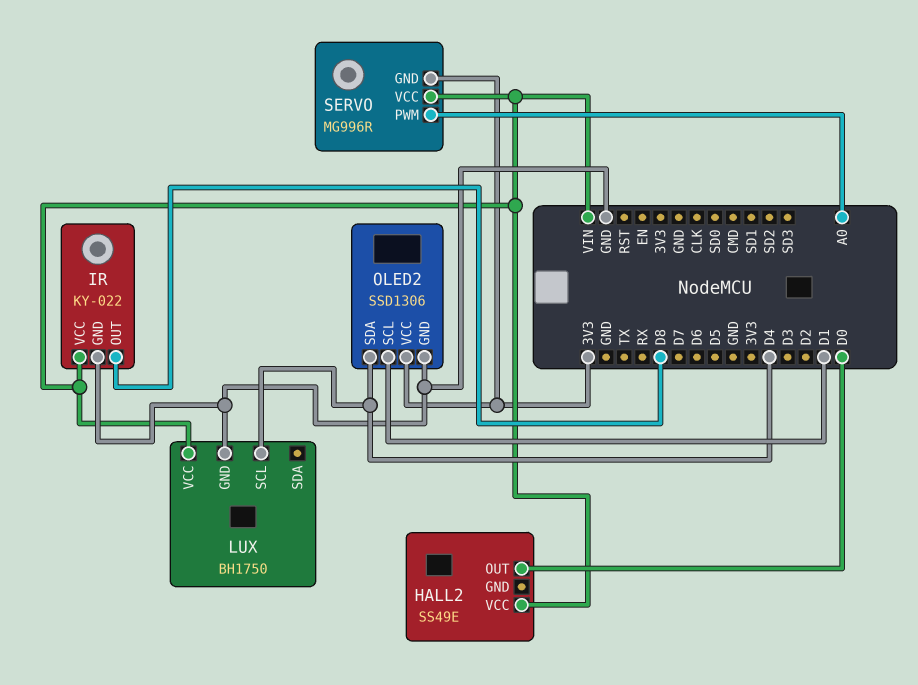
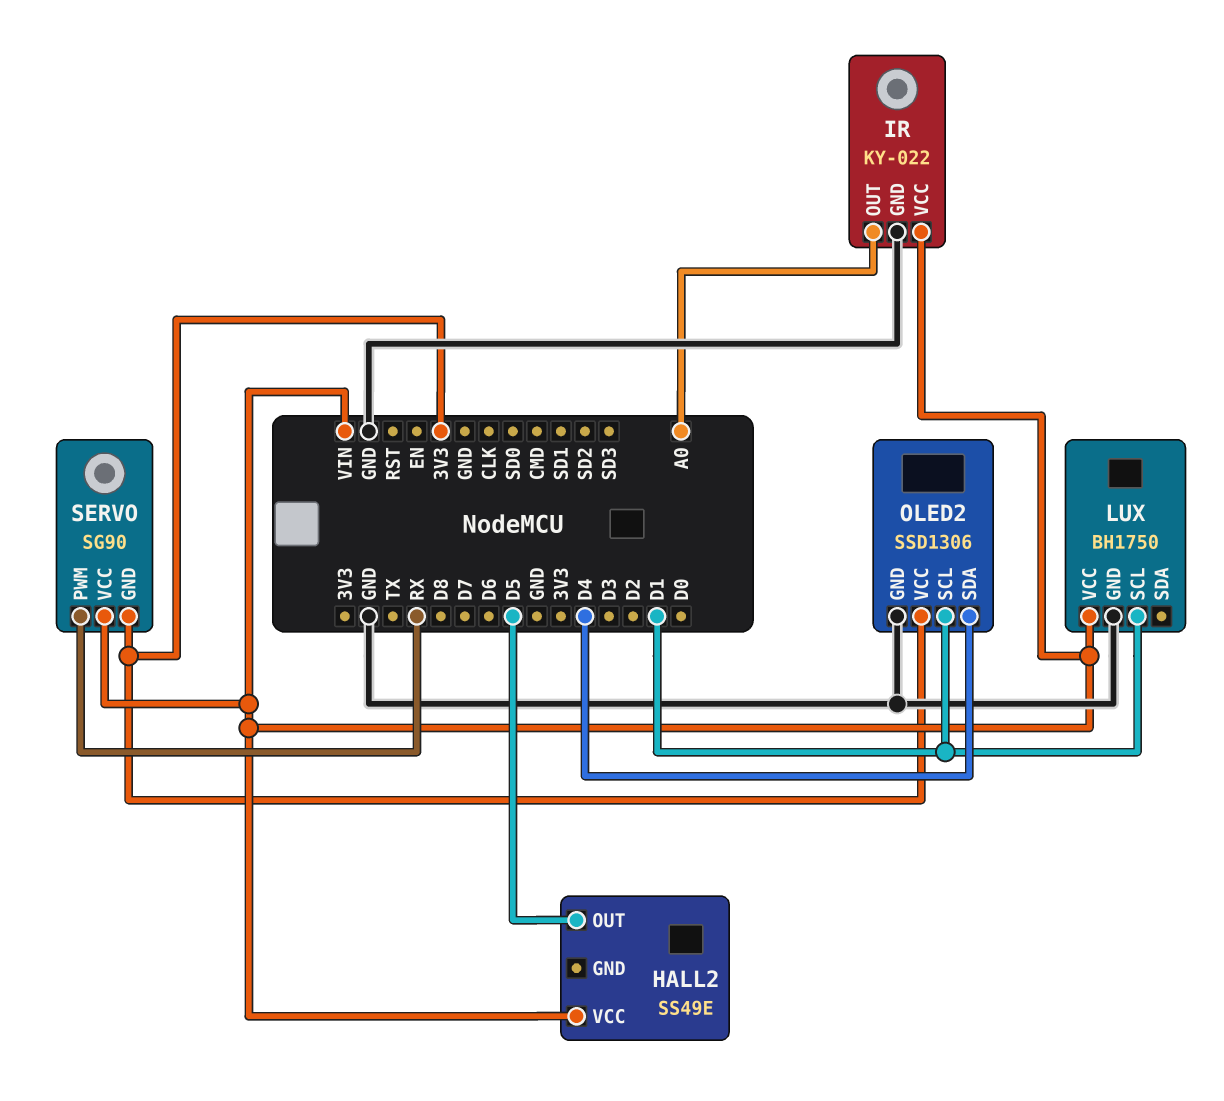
HALL2 pin OUT: D0 -> D5
IR pin OUT: D8 -> A0
LUX pin SCL: D4 -> D1
SERVO: MG996R -> SG90
SERVO pin PWM: A0 -> RX

